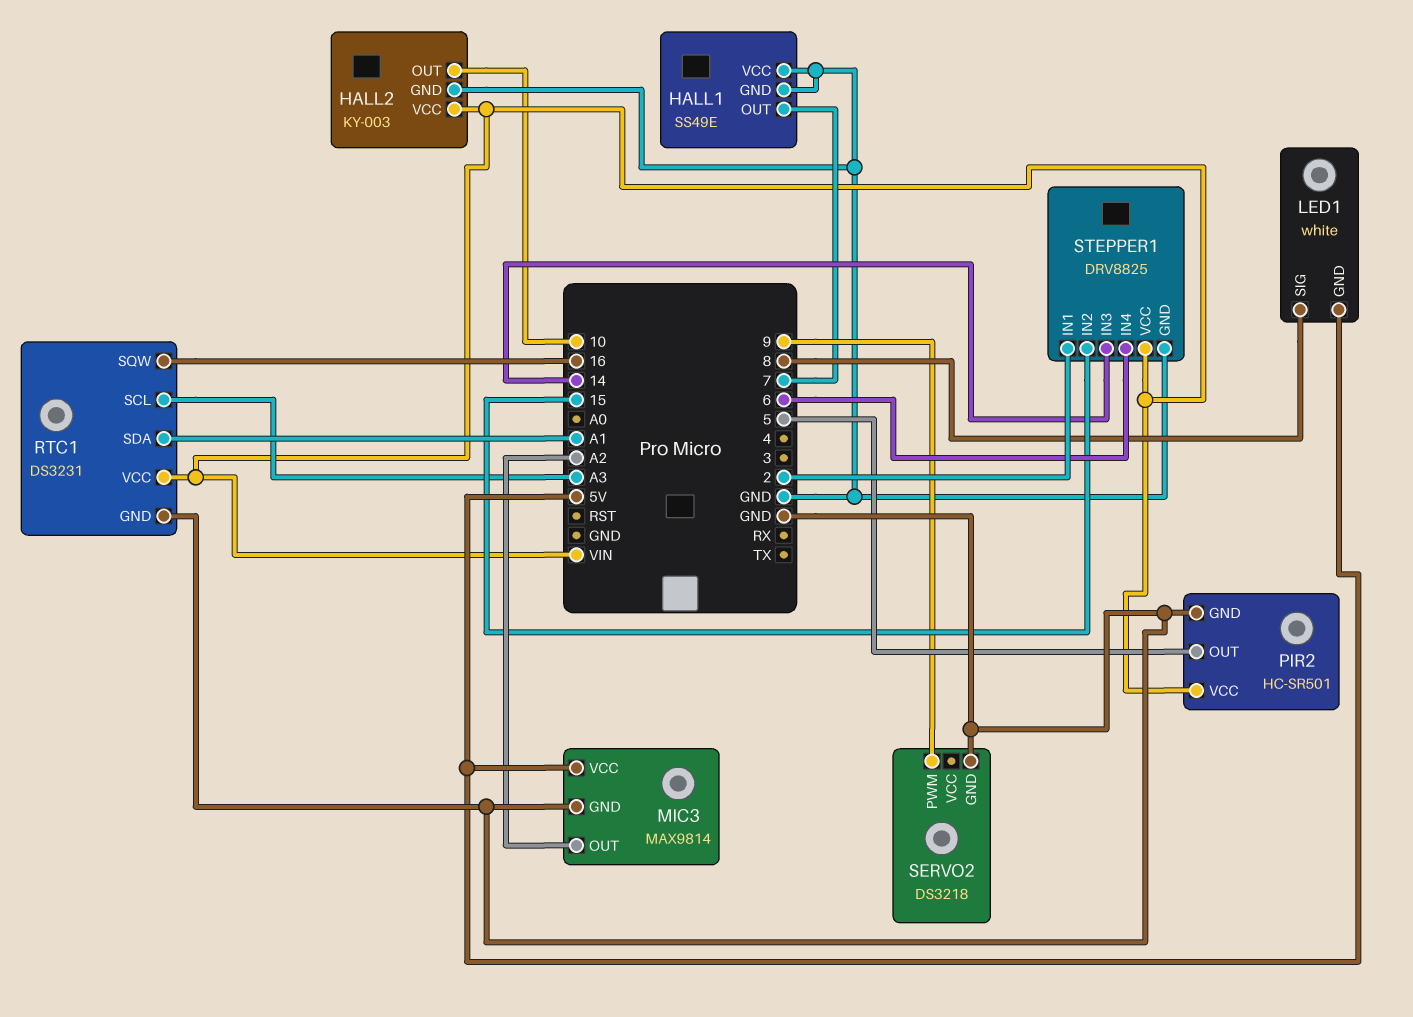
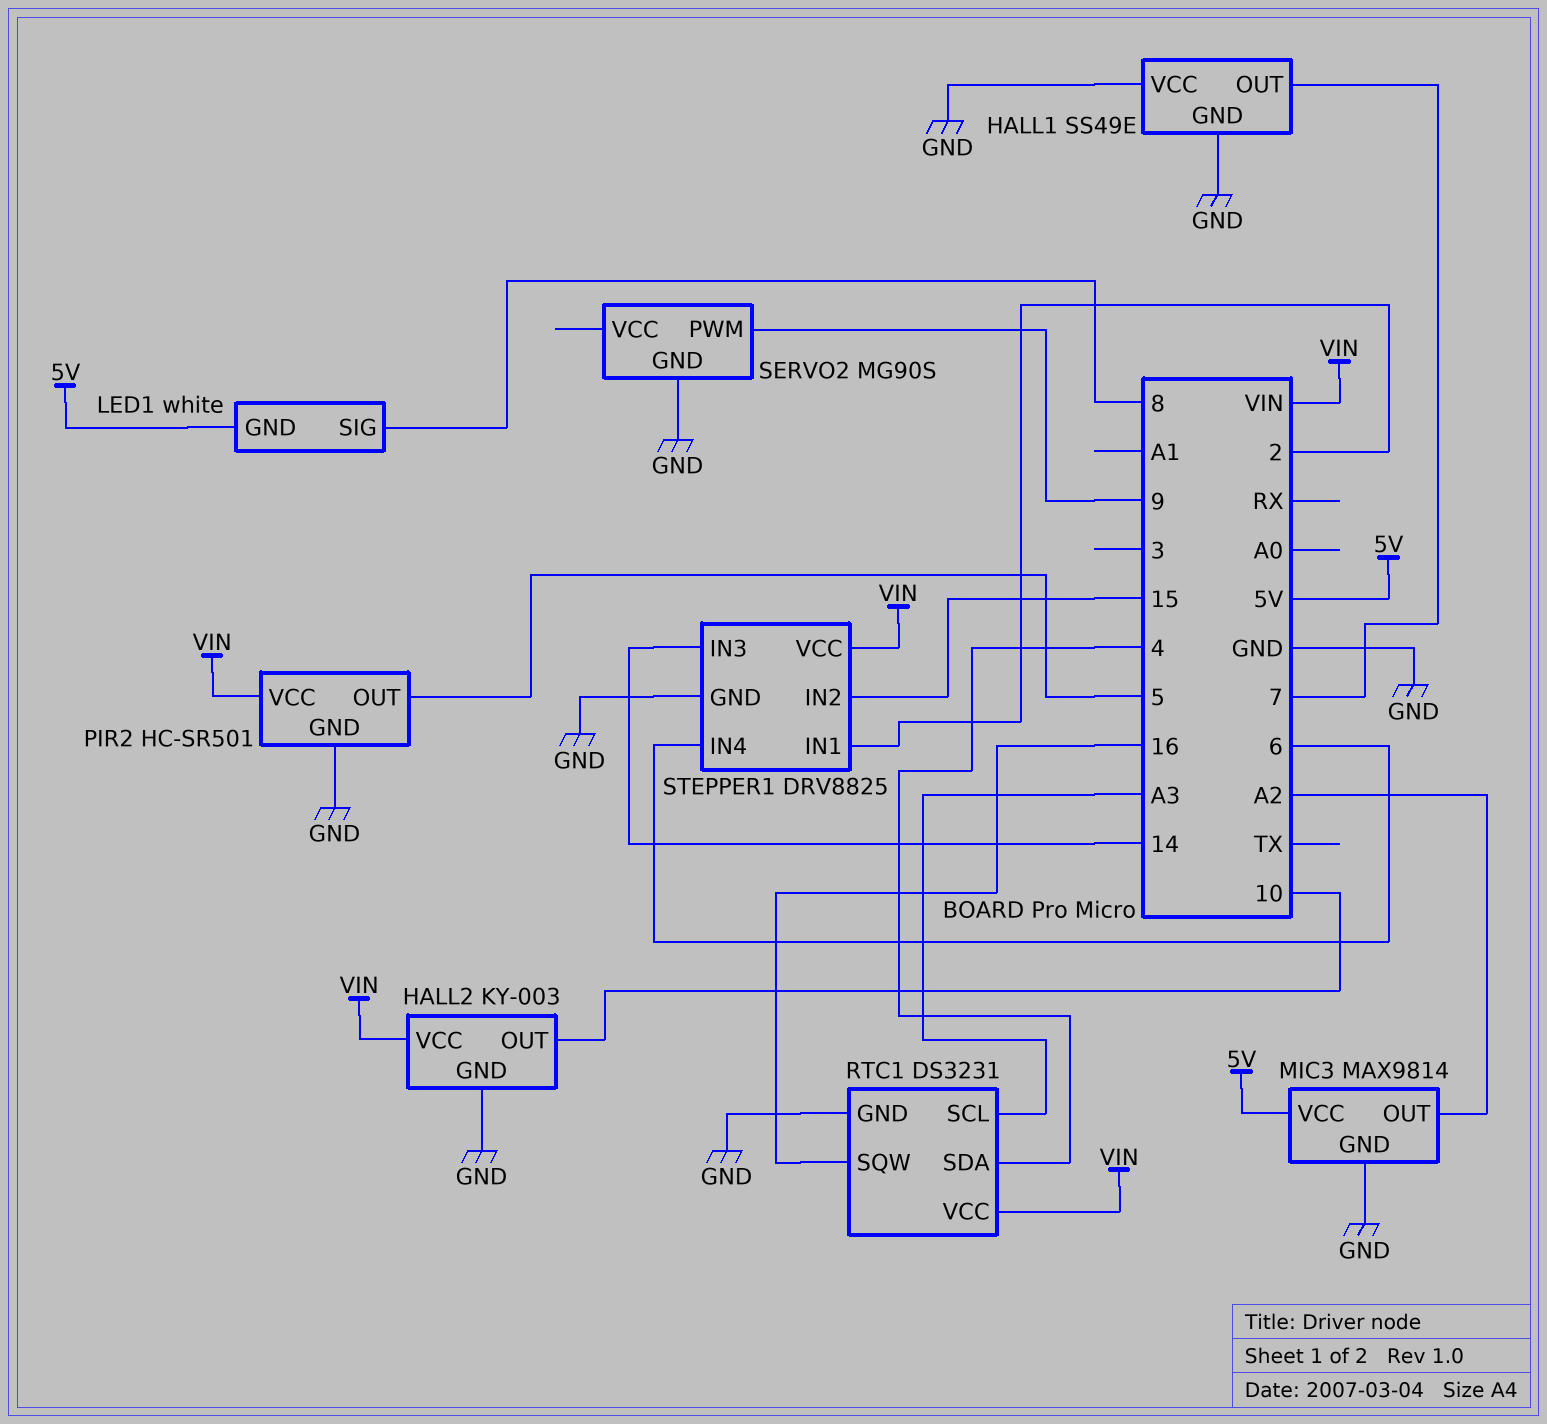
RTC1 pin SDA: A1 -> 4
SERVO2: DS3218 -> MG90S

